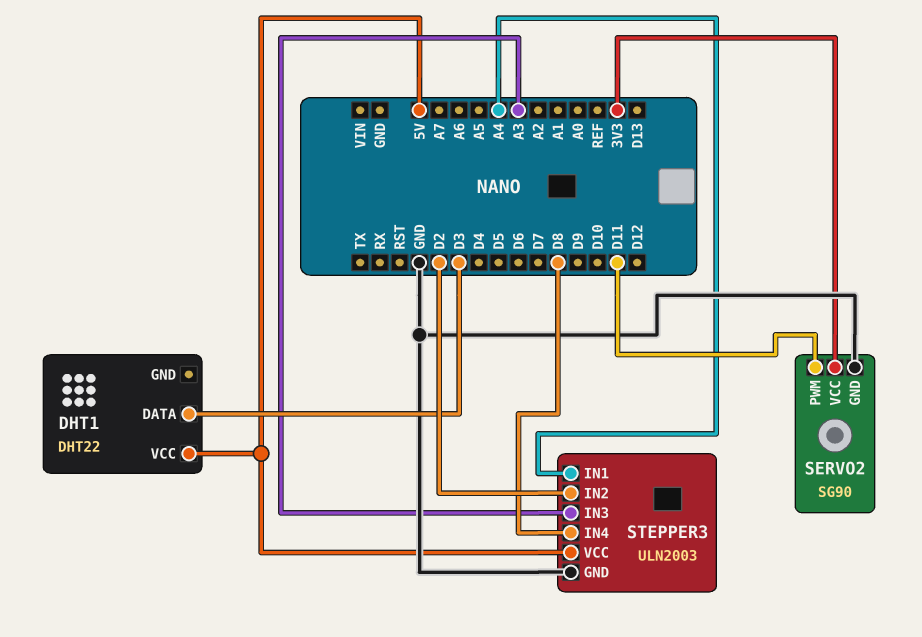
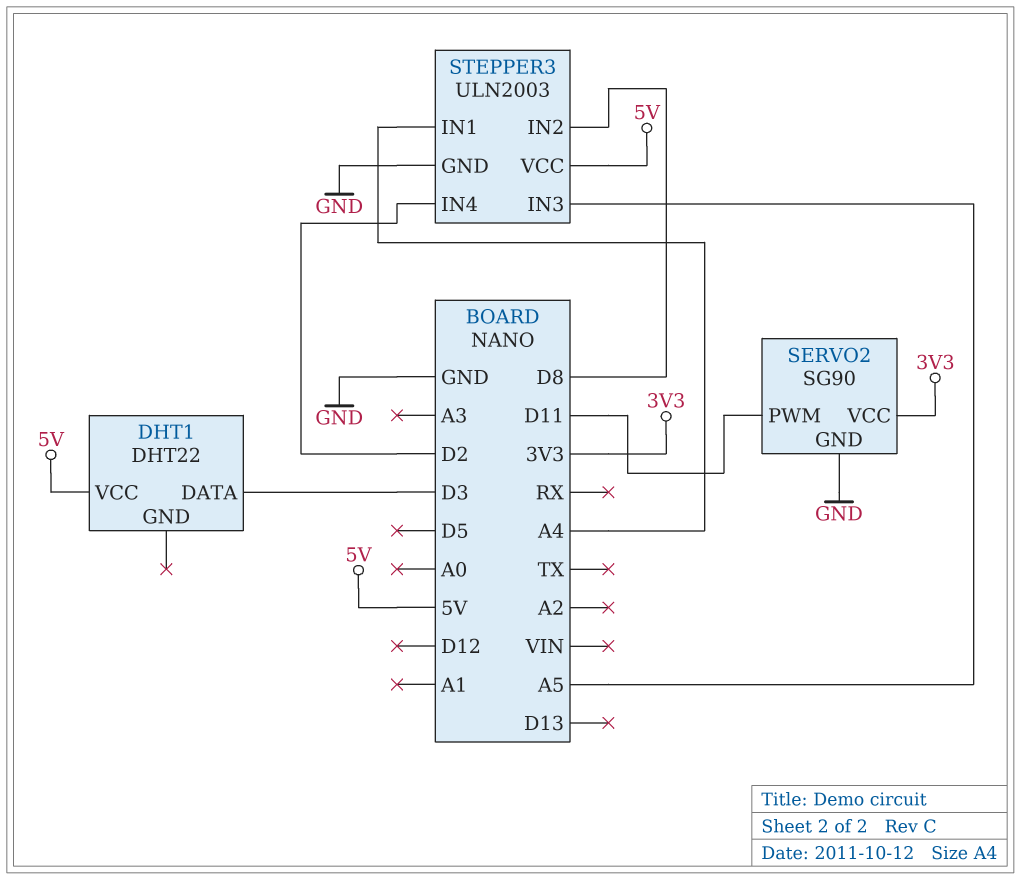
STEPPER3 pin IN2: D2 -> D8
STEPPER3 pin IN3: A3 -> A5
STEPPER3 pin IN4: D8 -> D2

